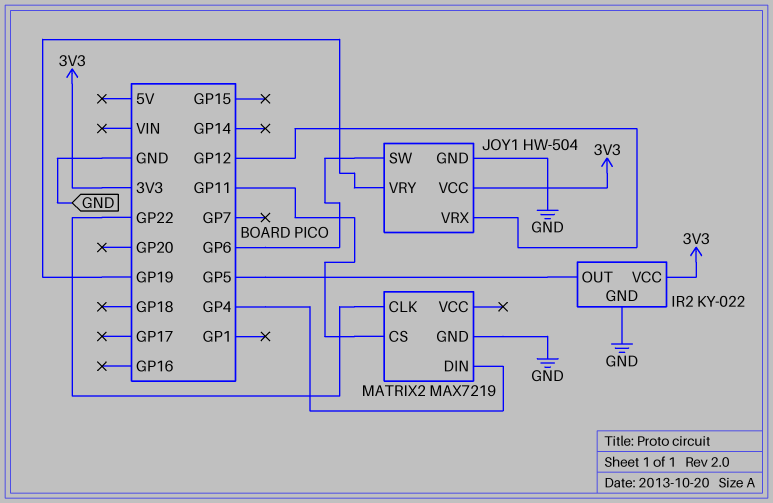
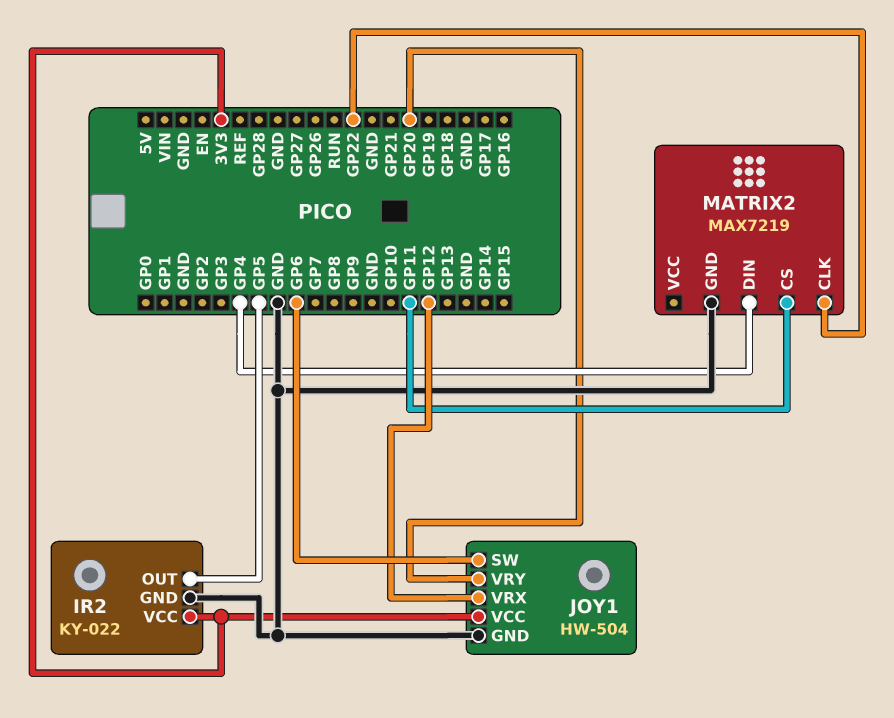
JOY1 pin VRY: GP19 -> GP20

